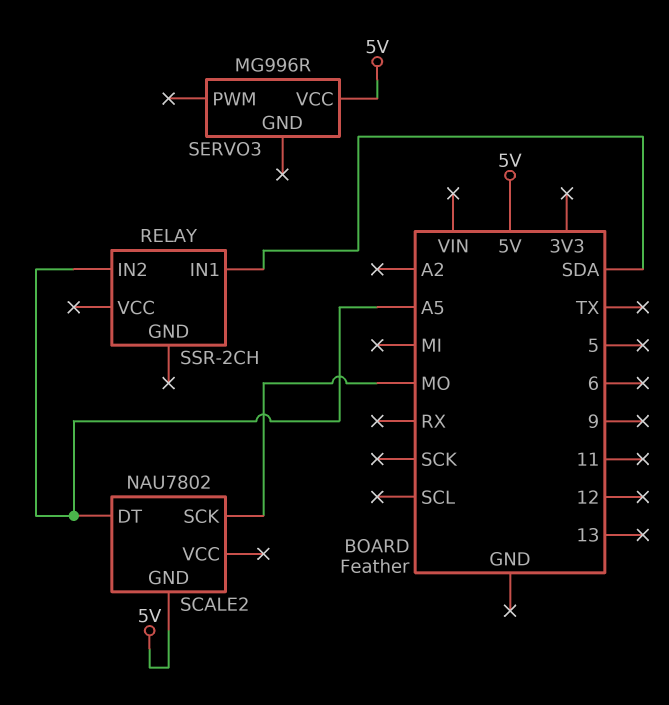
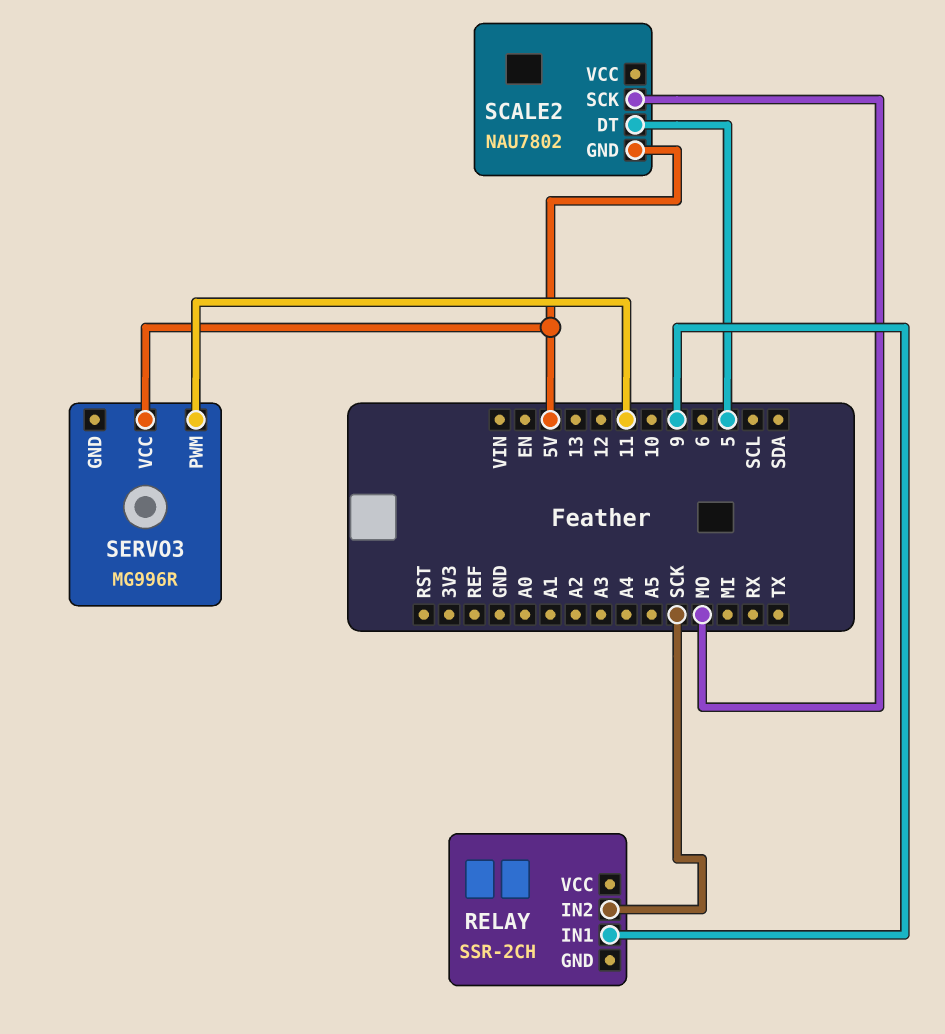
RELAY pin IN1: SDA -> 9
RELAY pin IN2: A5 -> SCK
SCALE2 pin DT: A5 -> 5
SERVO3 pin PWM: none -> 11

